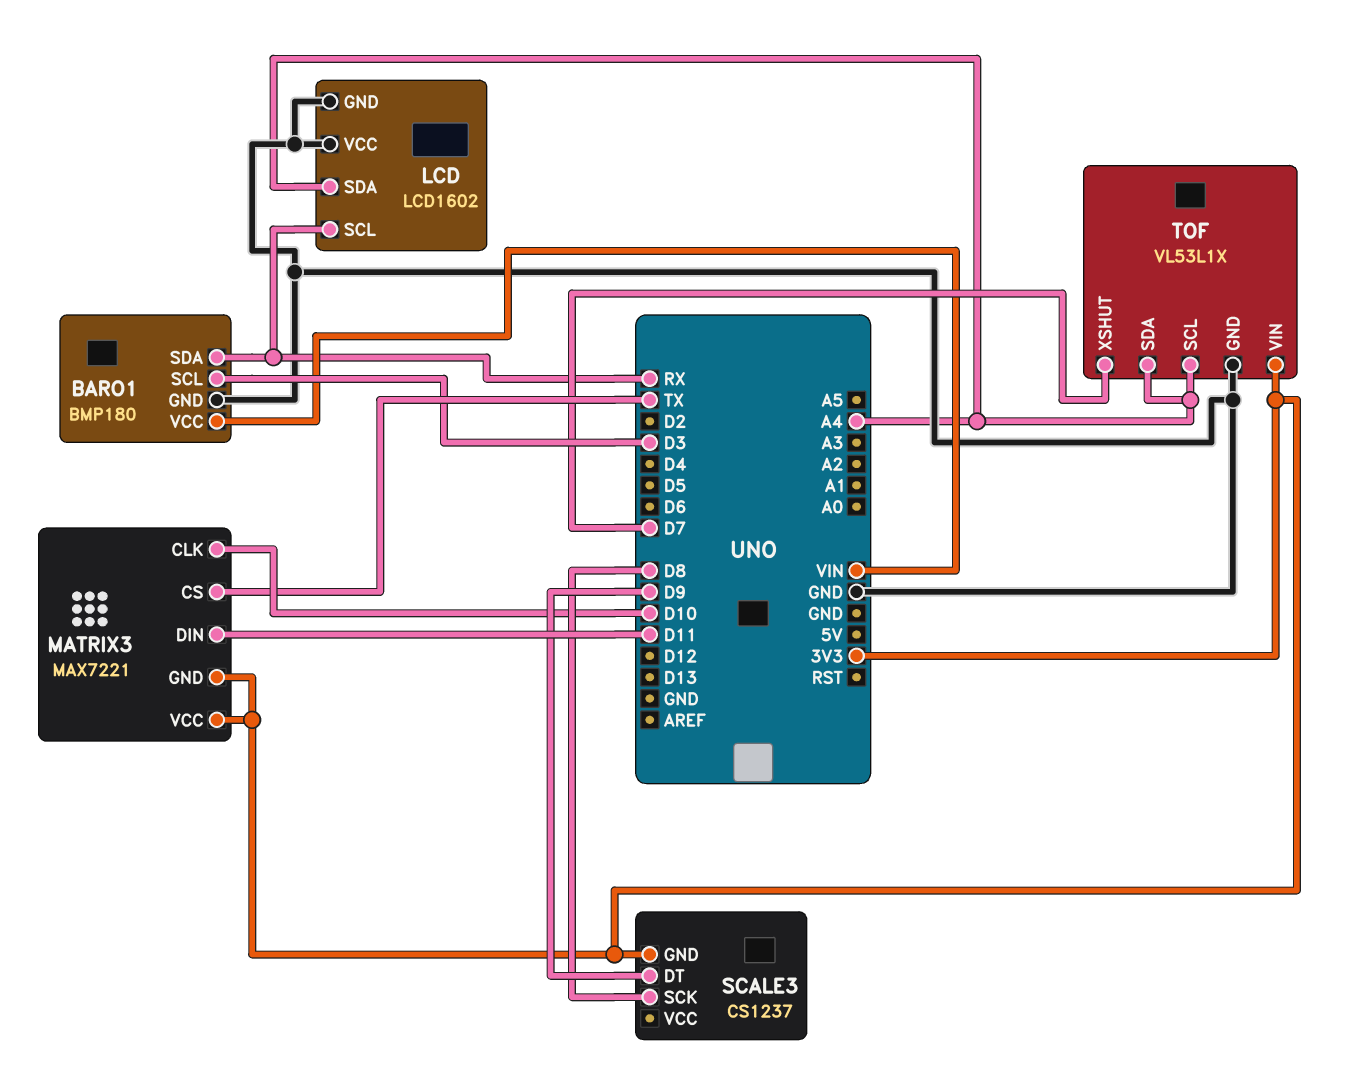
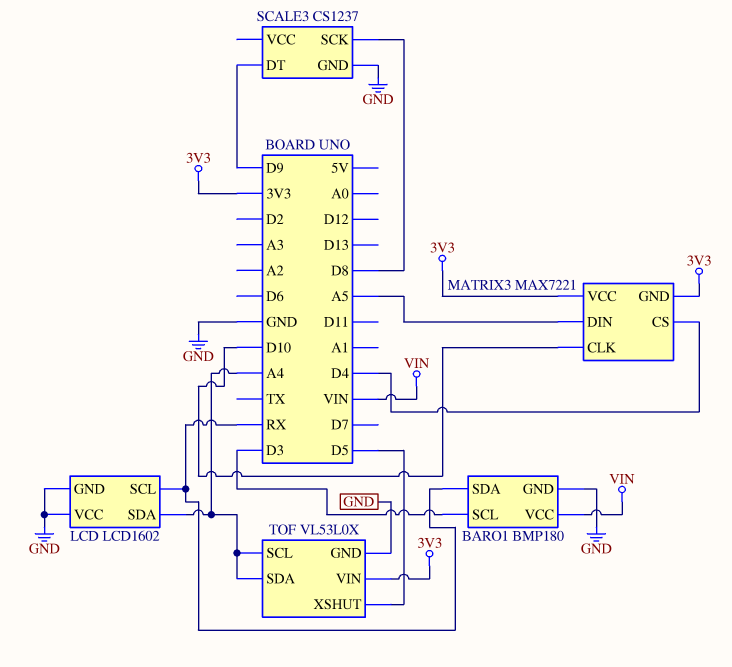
MATRIX3 pin CS: TX -> D4
MATRIX3 pin DIN: D11 -> A5
SCALE3 pin GND: 3V3 -> GND
TOF: VL53L1X -> VL53L0X
TOF pin XSHUT: D7 -> D5

